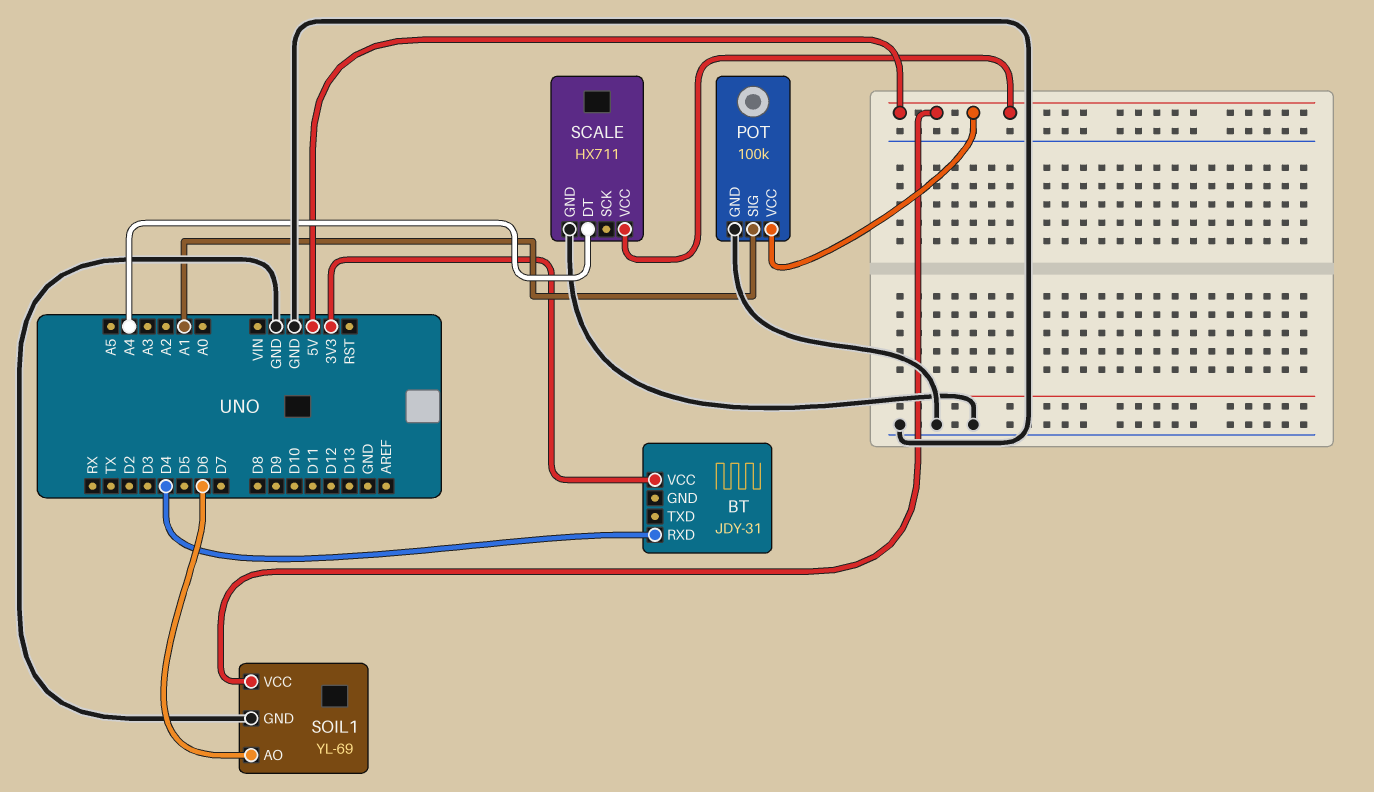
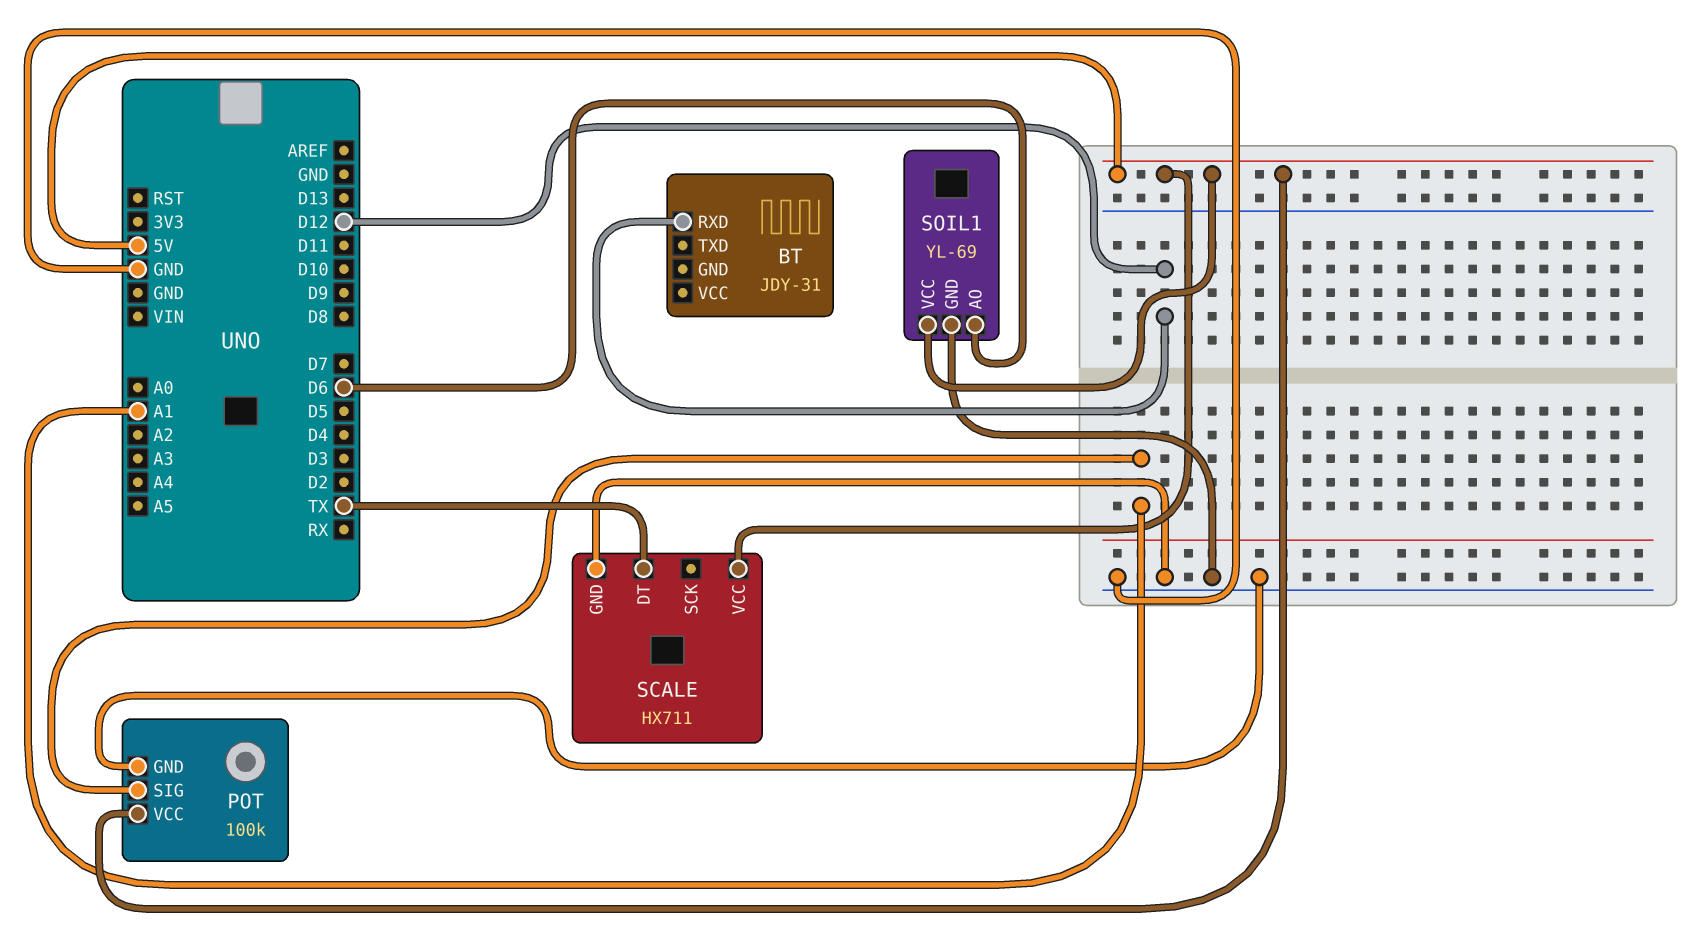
BT pin RXD: D4 -> D12
BT pin VCC: 3V3 -> none
SCALE pin DT: A4 -> TX

